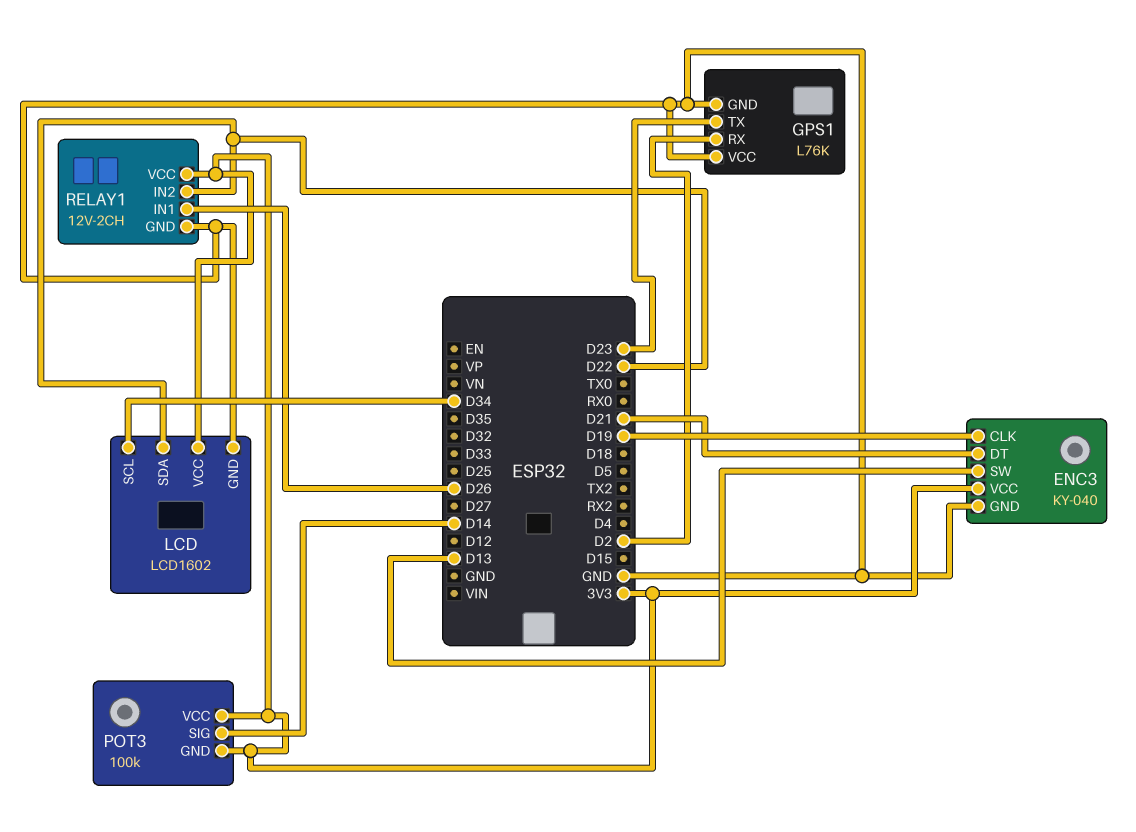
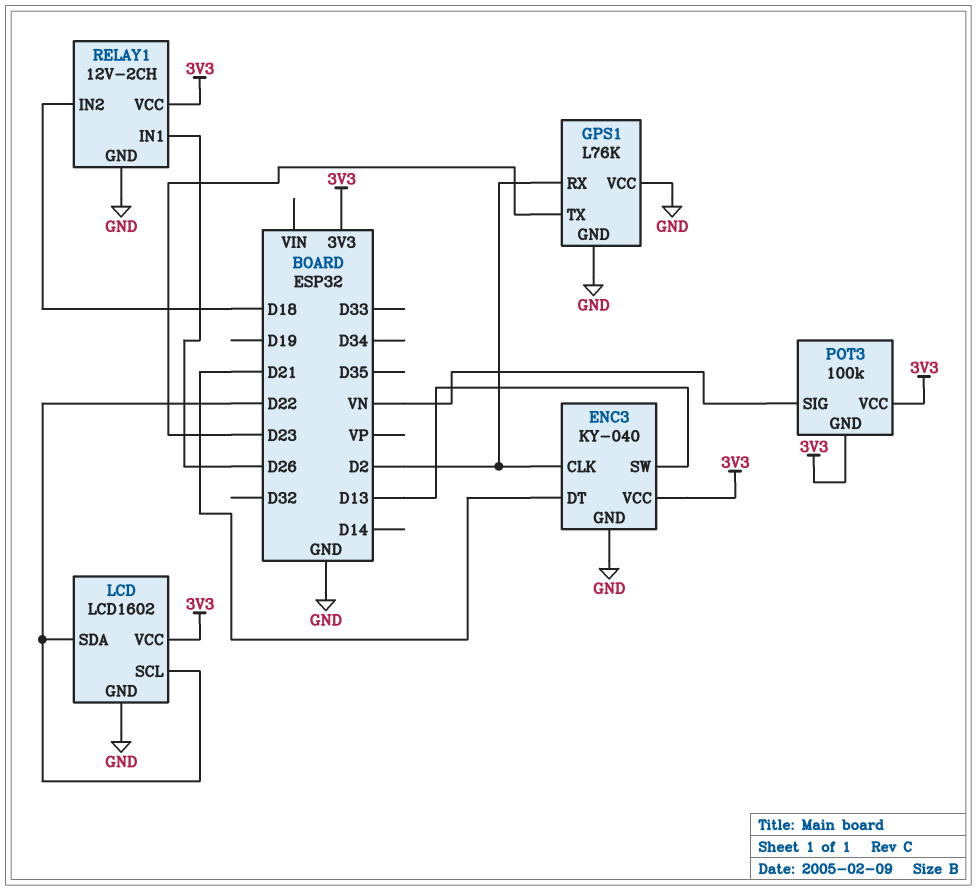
ENC3 pin CLK: D19 -> D2
LCD pin SCL: D34 -> D22
POT3 pin SIG: D14 -> VN
RELAY1 pin IN2: D22 -> D18

